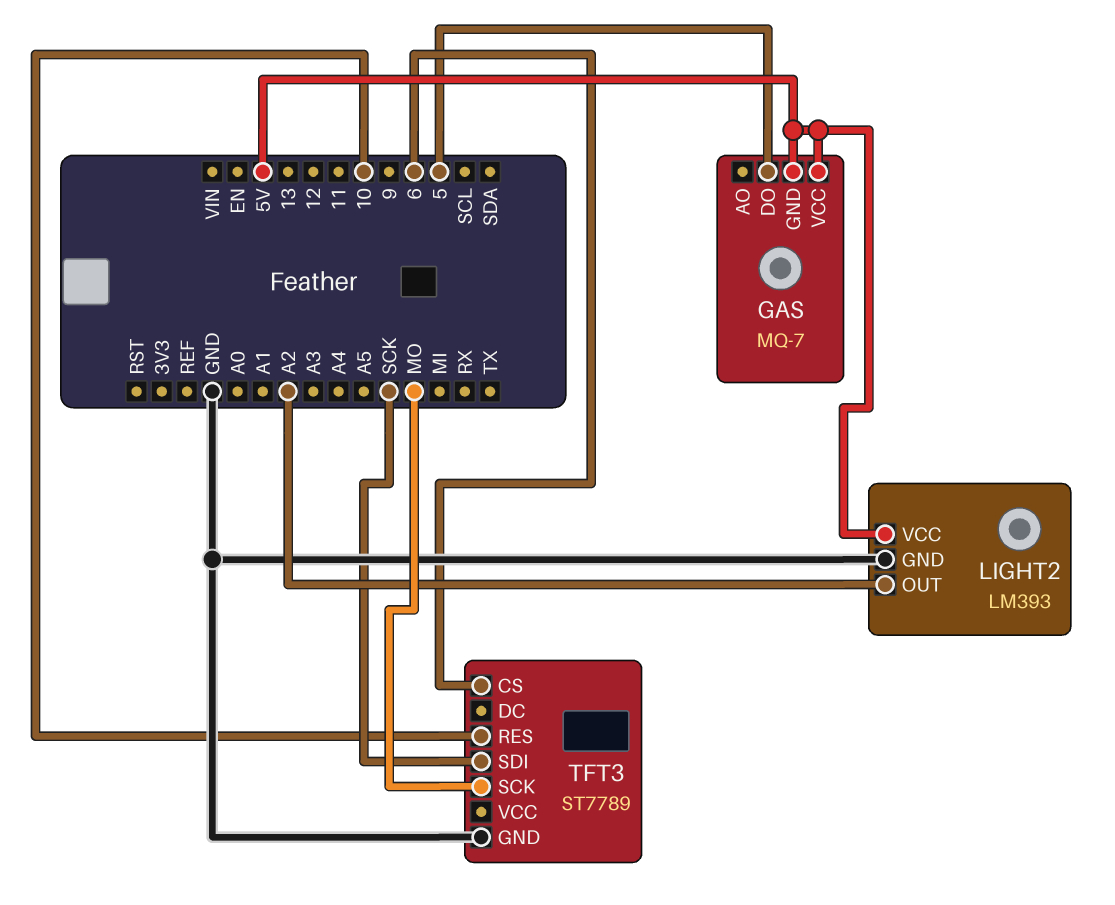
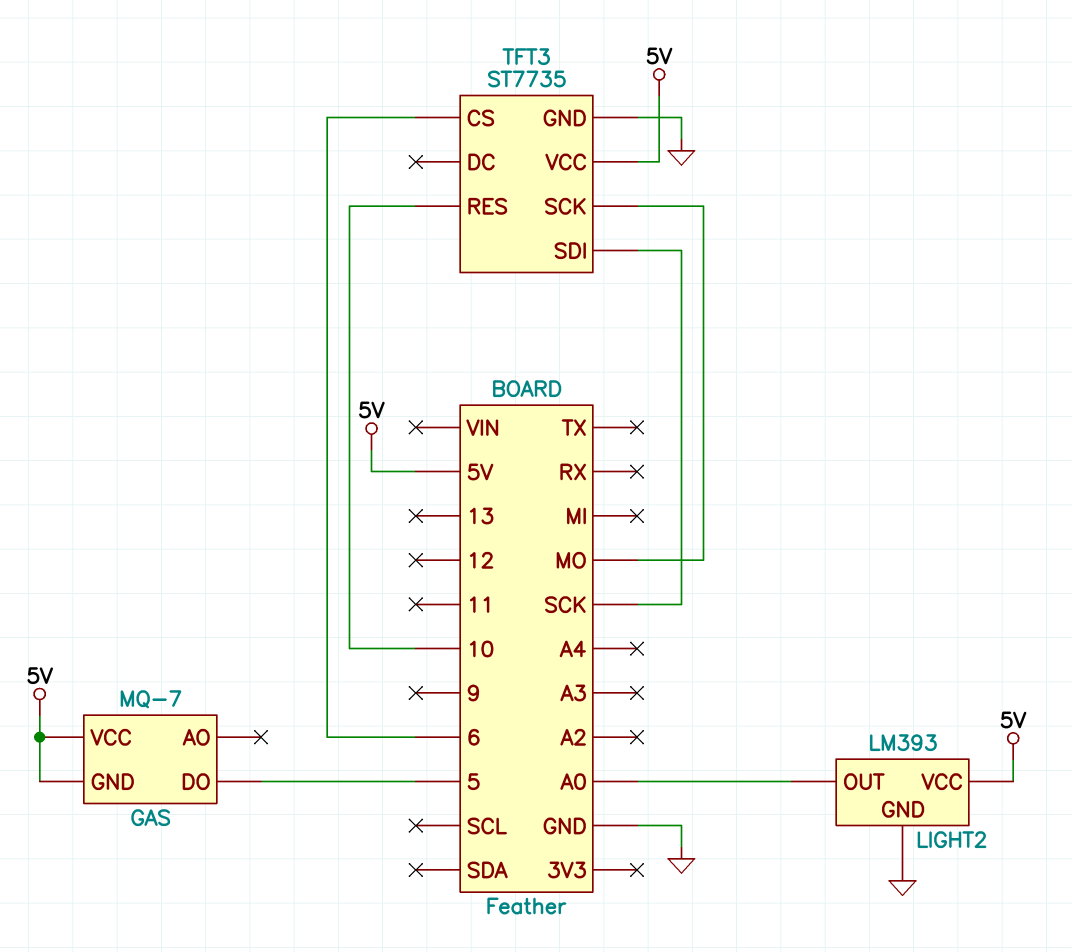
LIGHT2 pin OUT: A2 -> A0
TFT3: ST7789 -> ST7735
TFT3 pin VCC: none -> 5V

